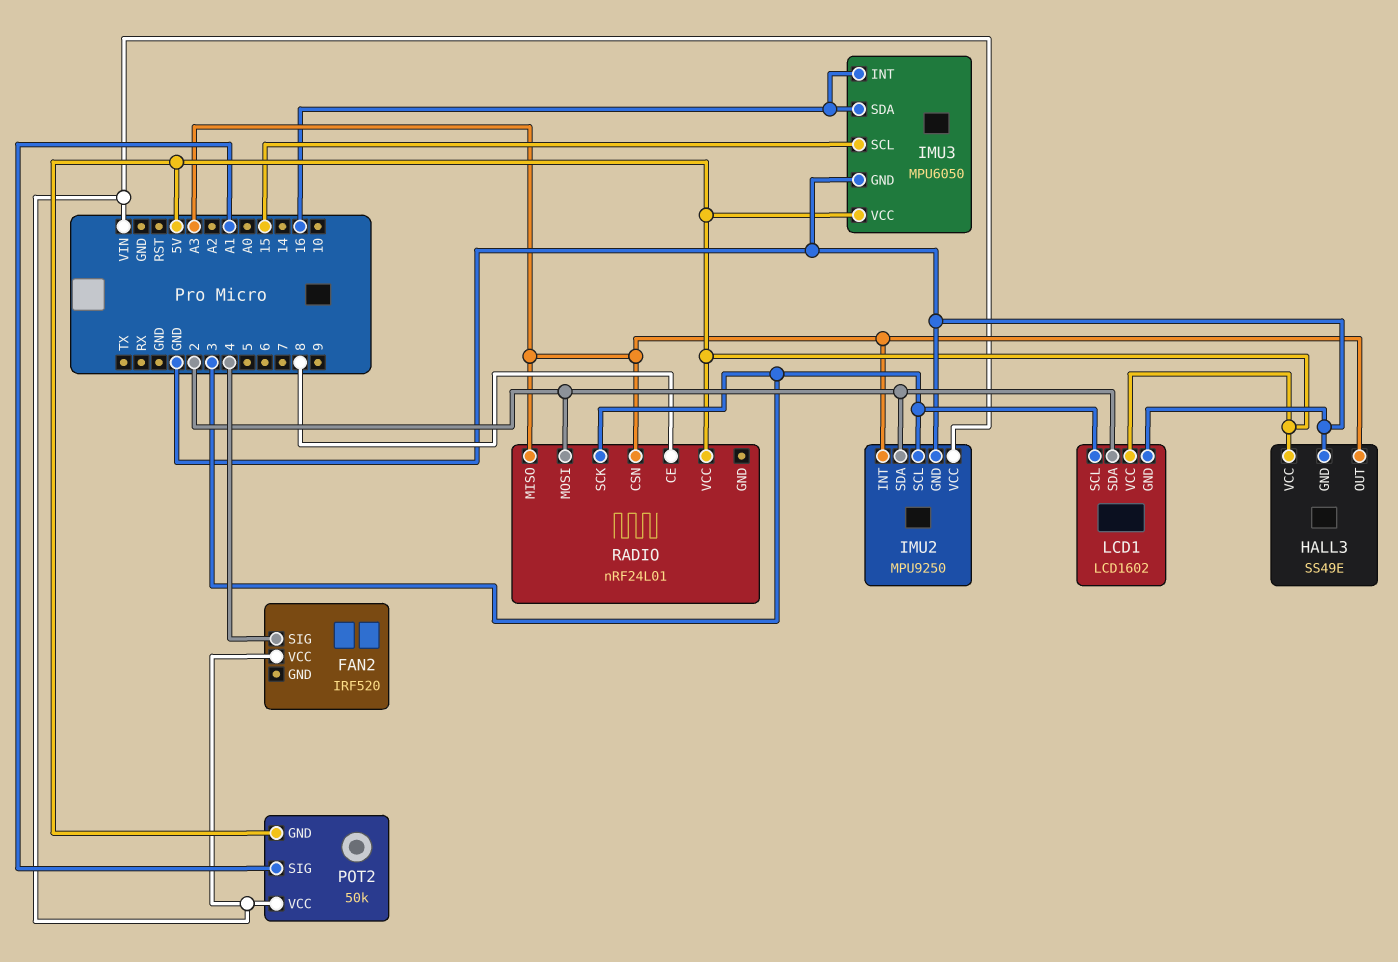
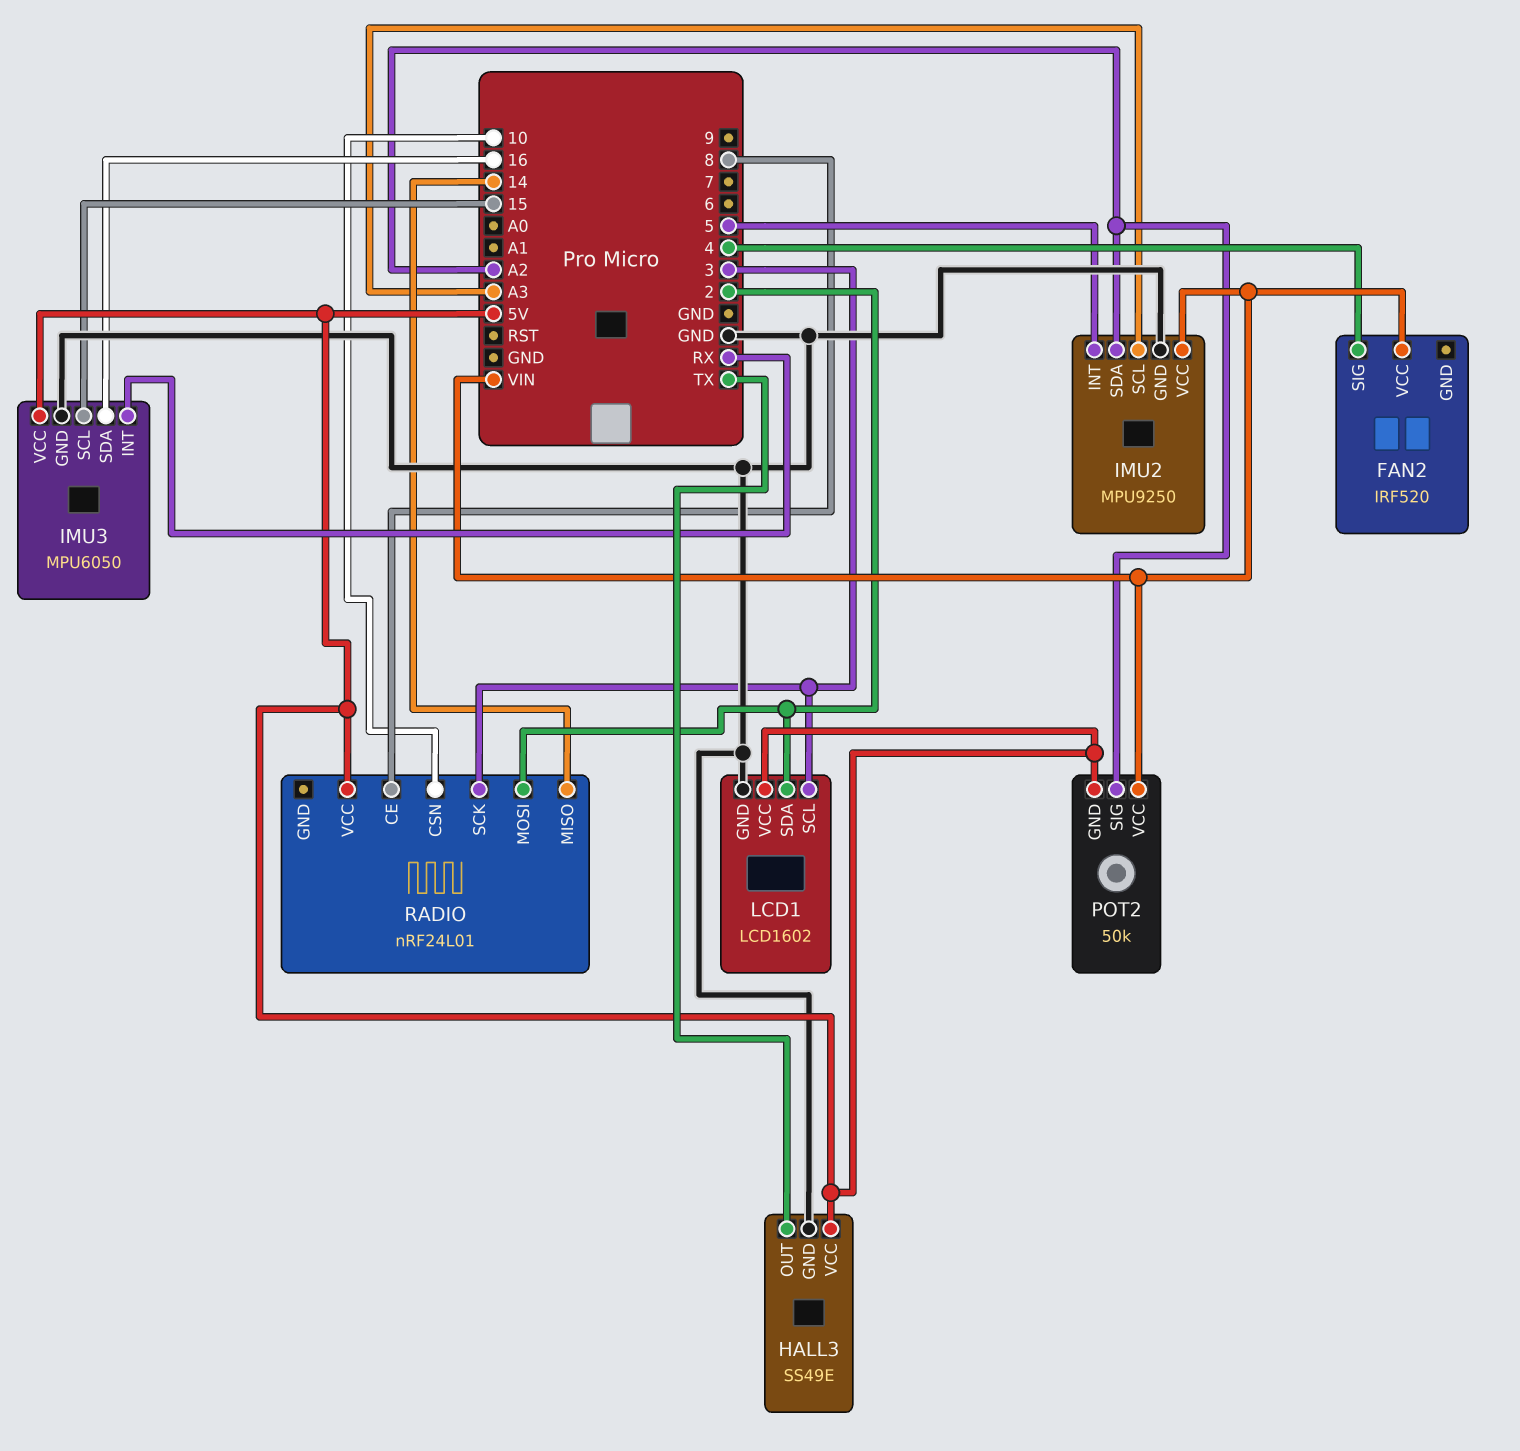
HALL3 pin OUT: A3 -> TX
IMU2 pin INT: A3 -> 5
IMU2 pin SCL: 3 -> A3
IMU2 pin SDA: 2 -> A2
IMU3 pin INT: 16 -> RX
POT2 pin SIG: A1 -> A2
RADIO pin CSN: A3 -> 10
RADIO pin MISO: A3 -> 14

